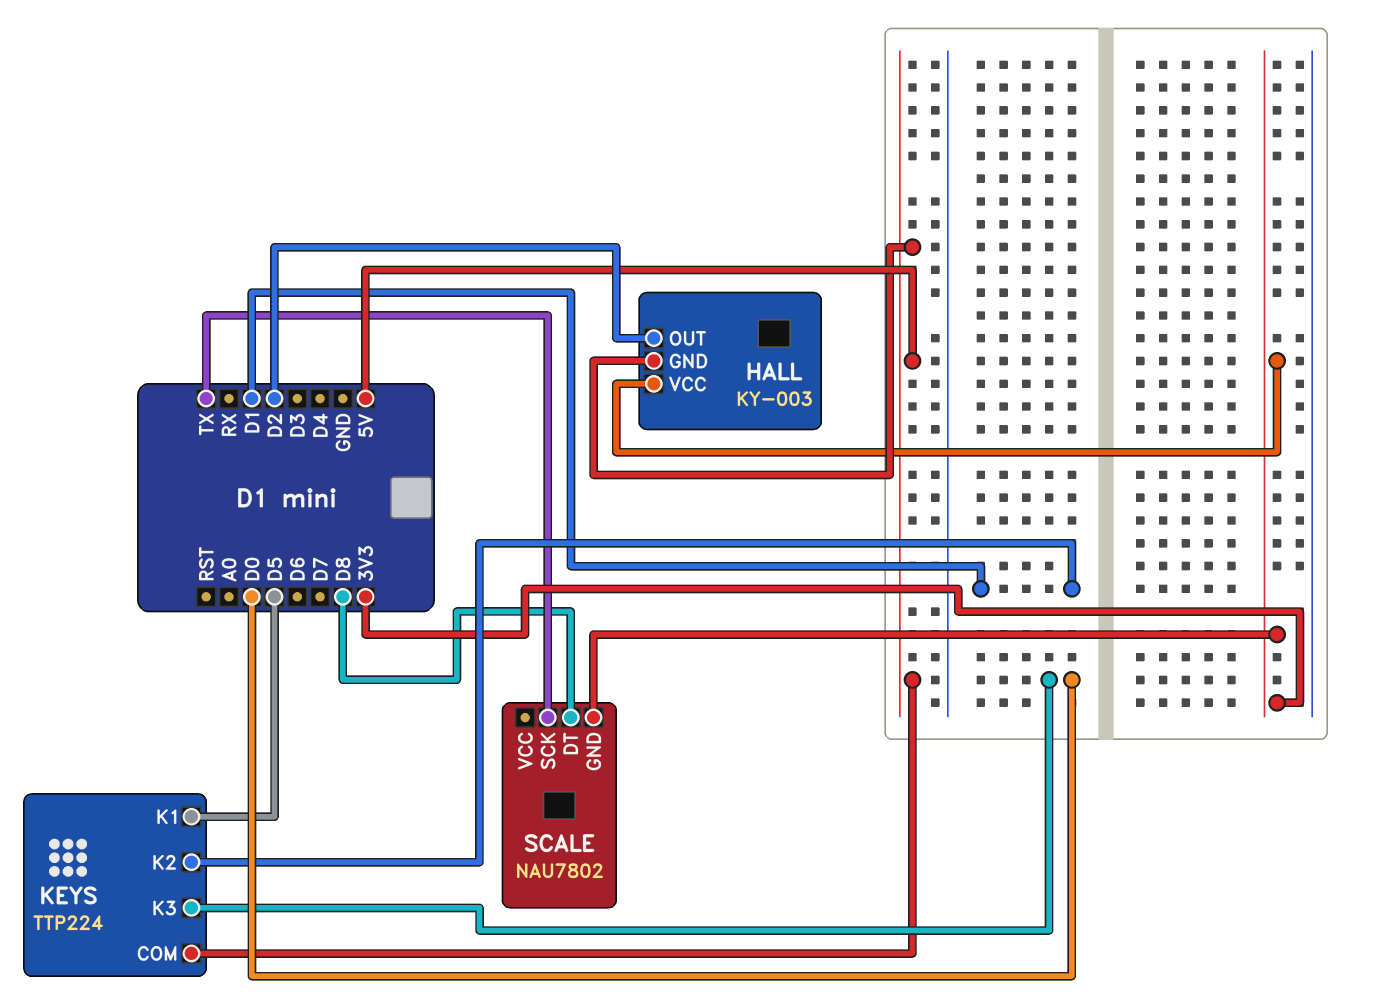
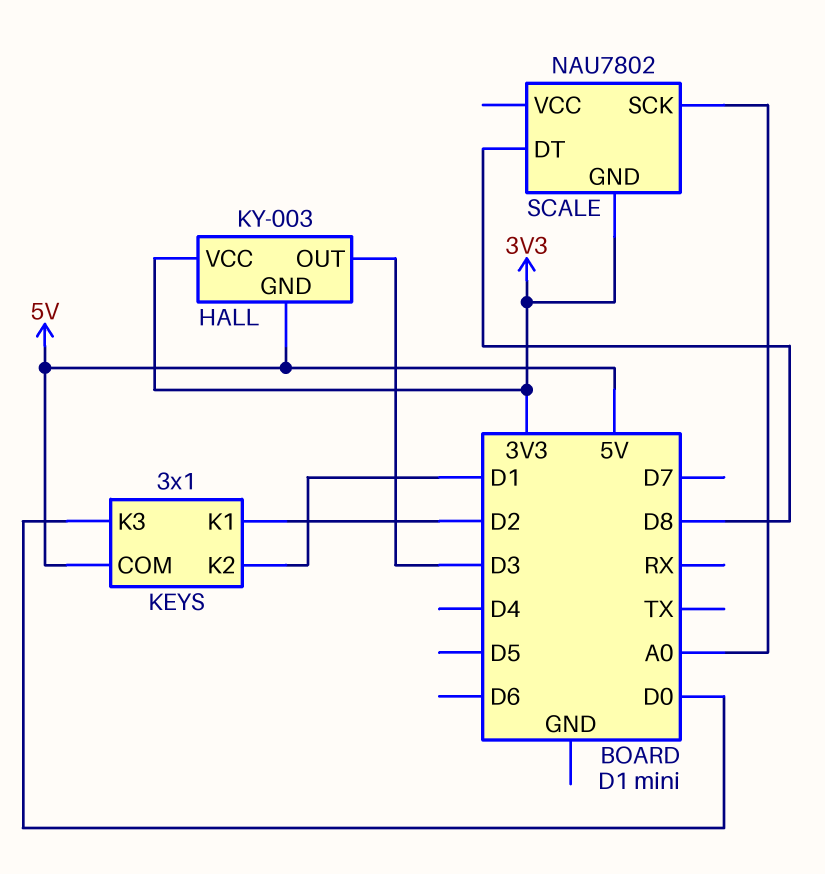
HALL pin OUT: D2 -> D3
KEYS: TTP224 -> 3x1
KEYS pin K1: D5 -> D2
SCALE pin SCK: TX -> A0

